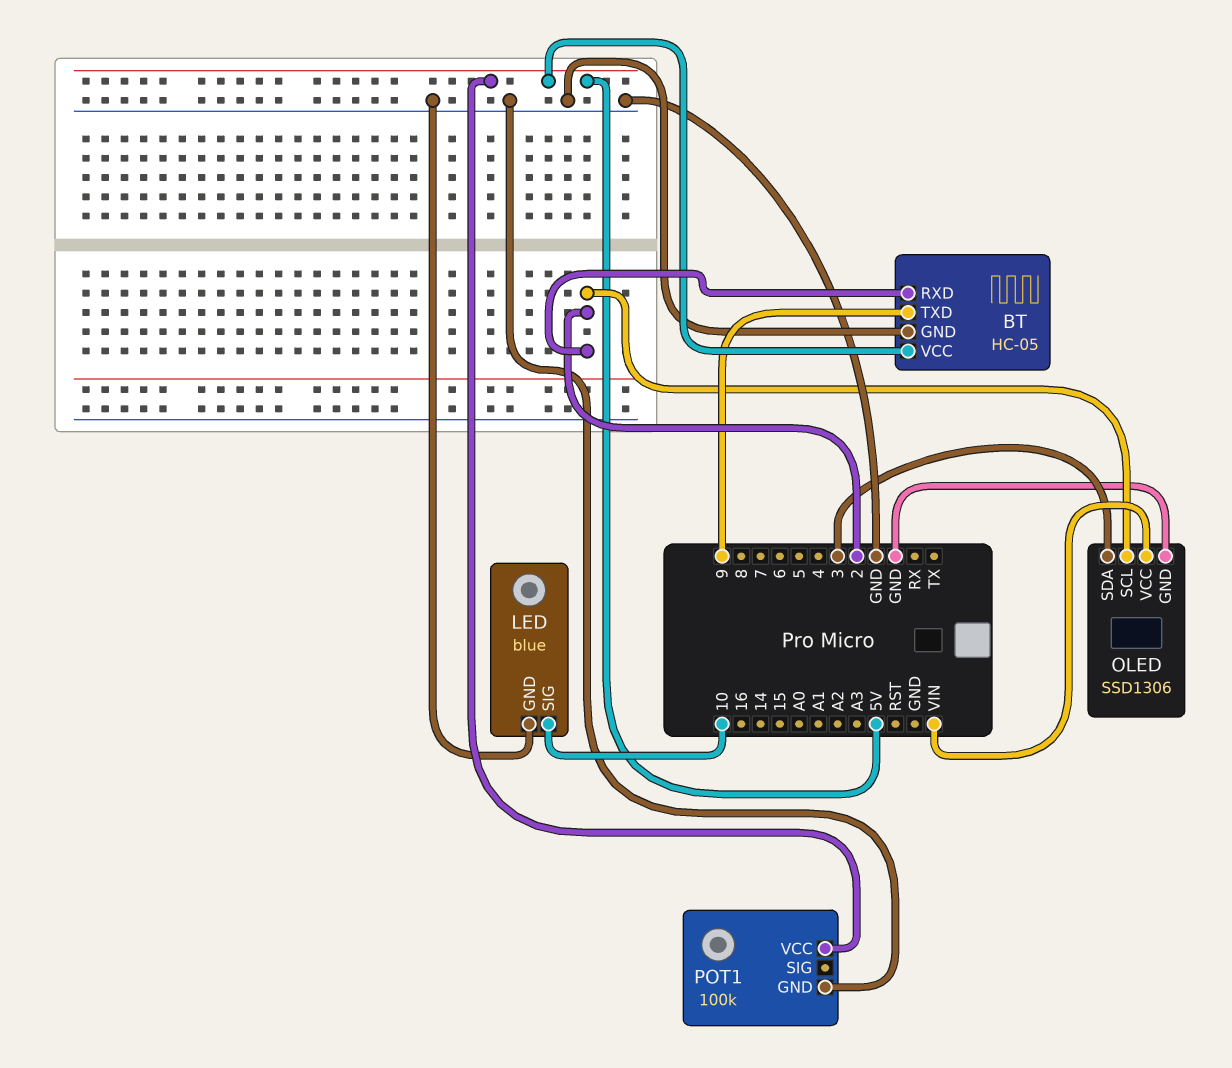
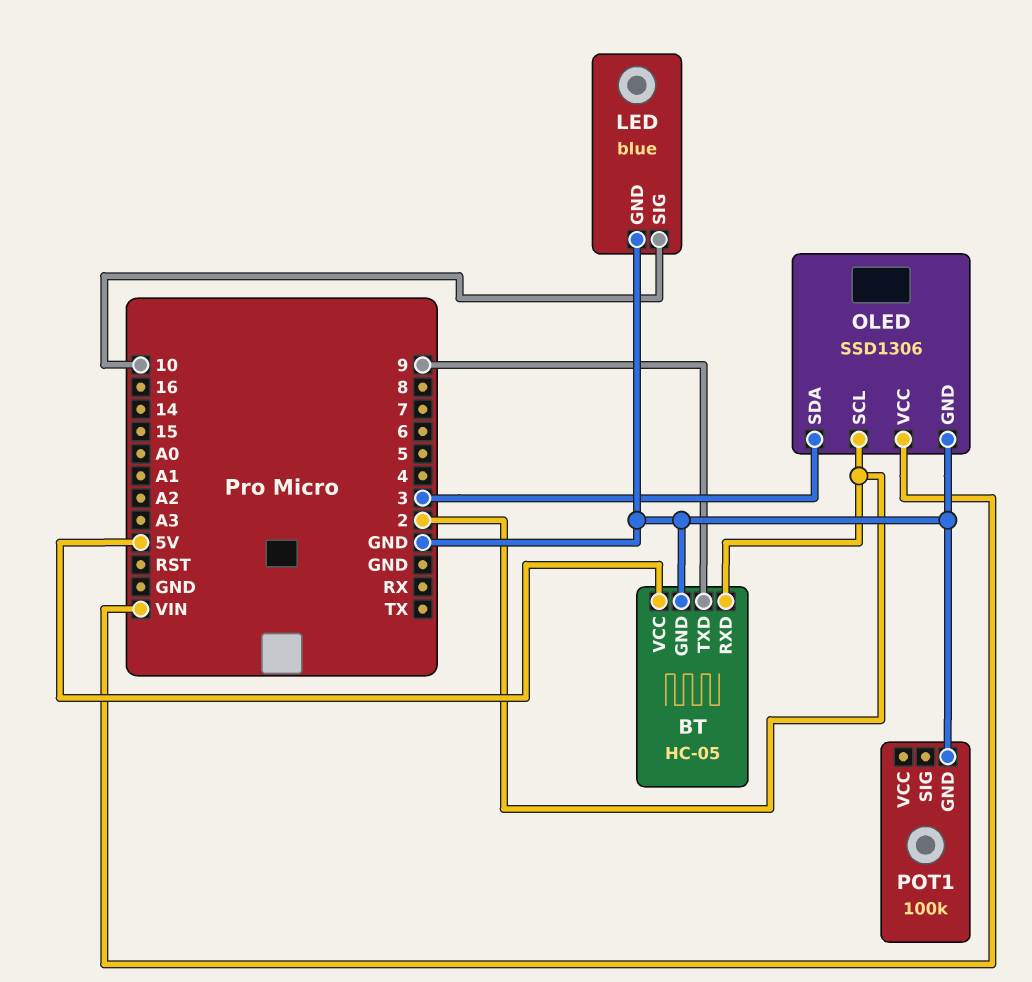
POT1 pin VCC: 5V -> none

